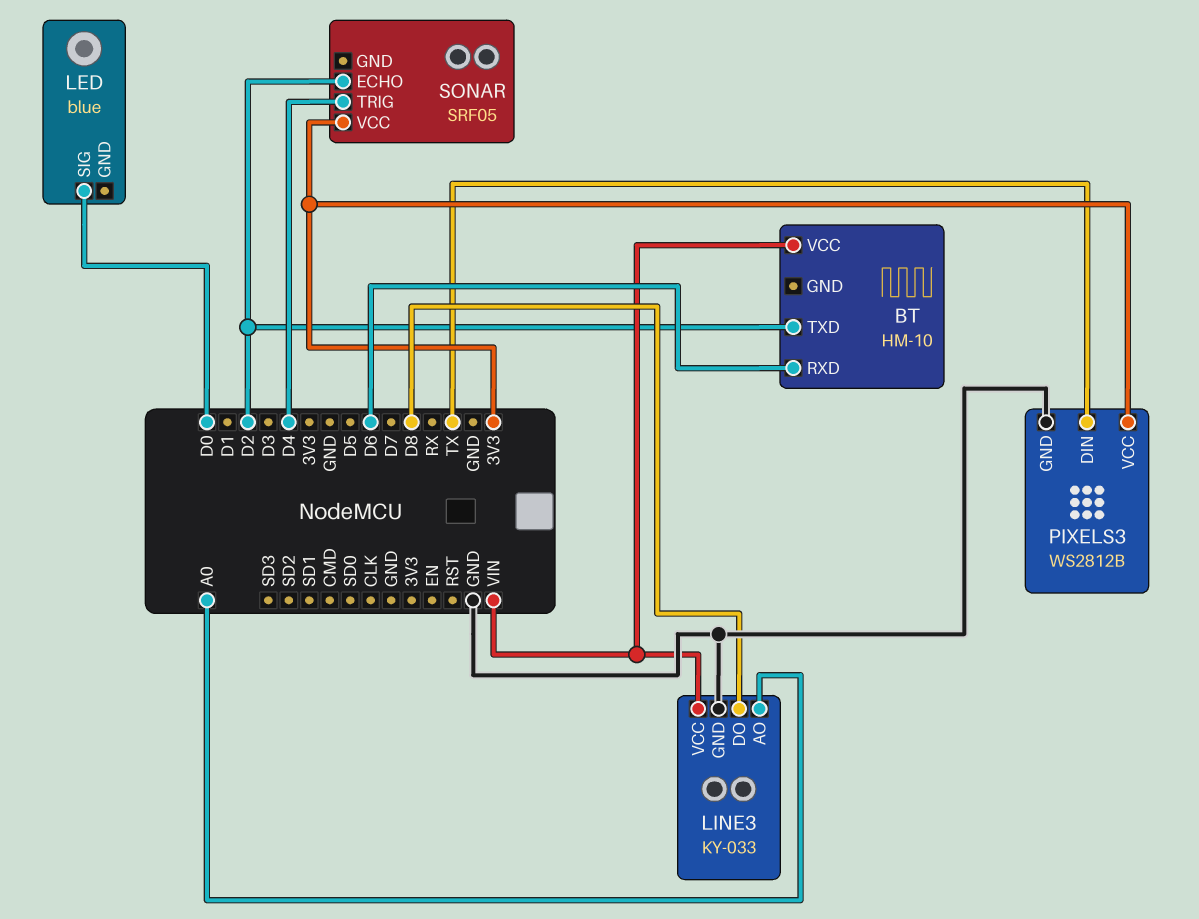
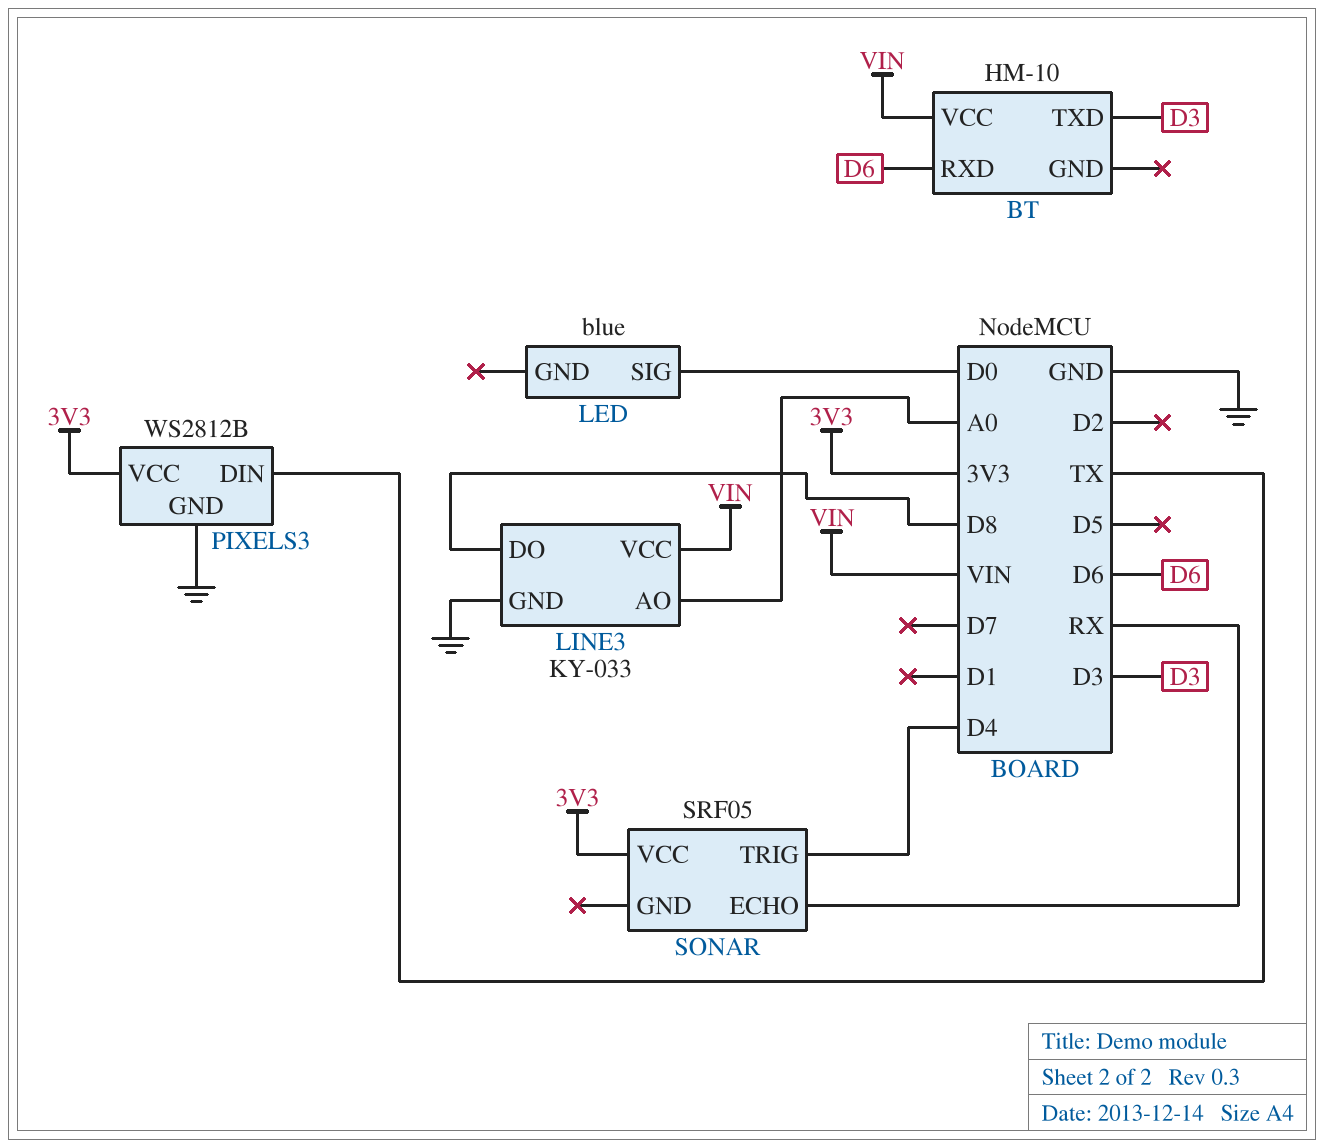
BT pin TXD: D2 -> D3
SONAR pin ECHO: D2 -> RX

